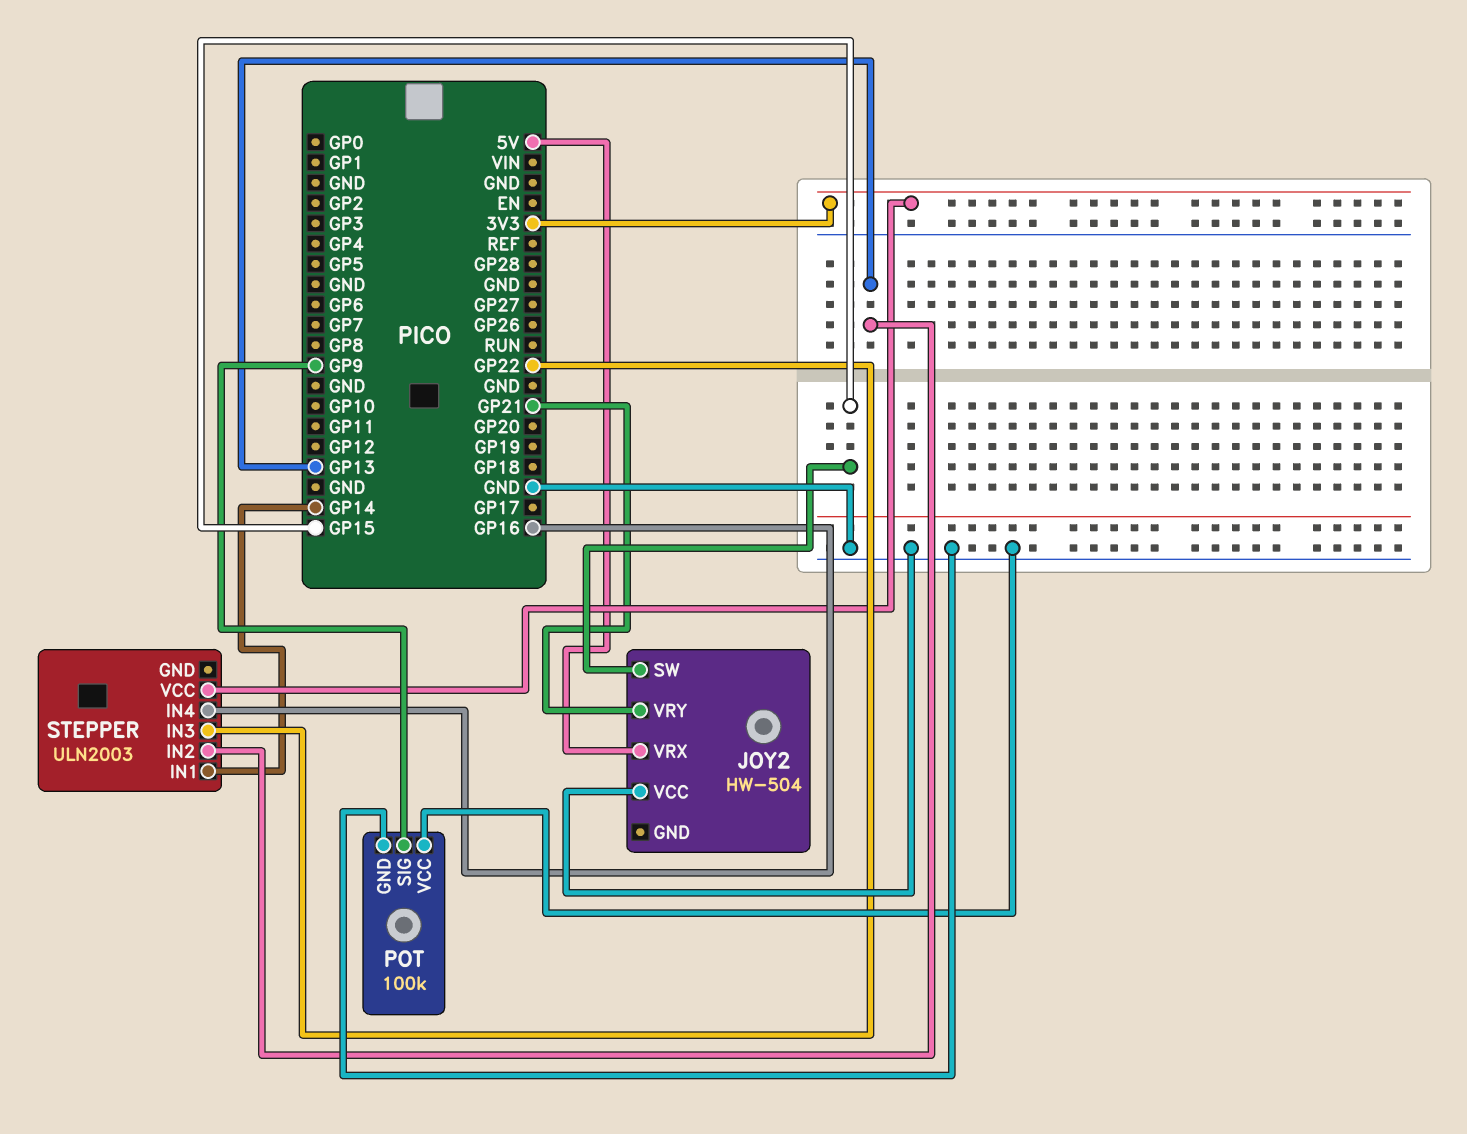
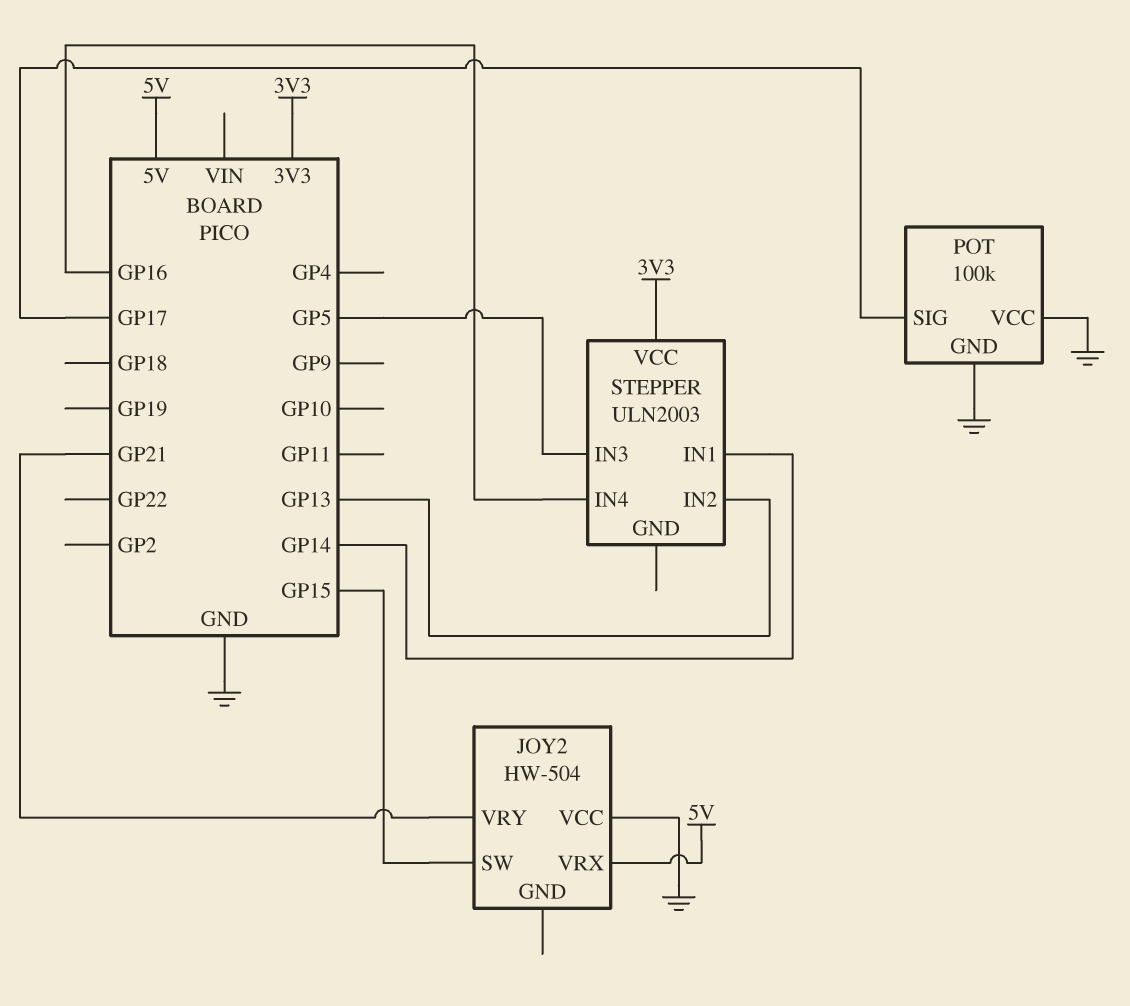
POT pin SIG: GP9 -> GP17
STEPPER pin IN3: GP22 -> GP5

